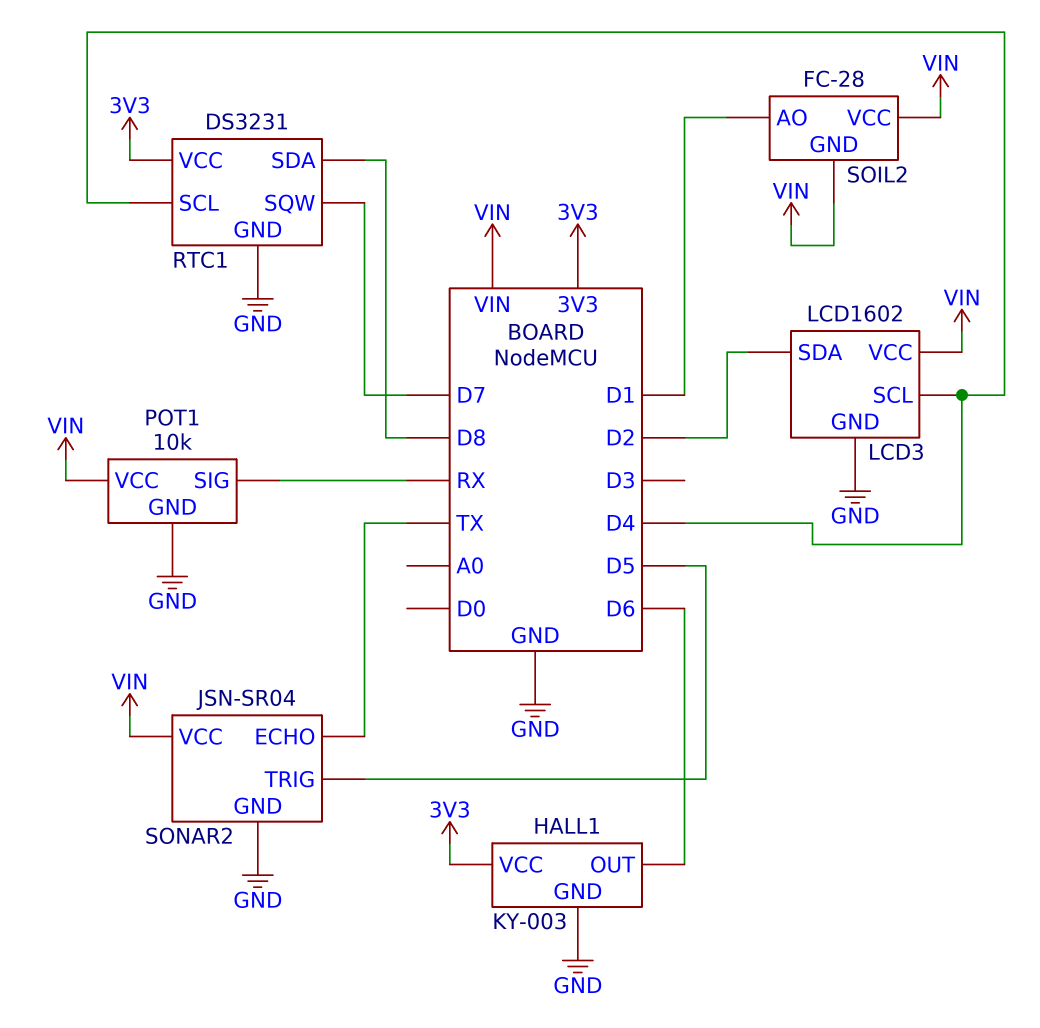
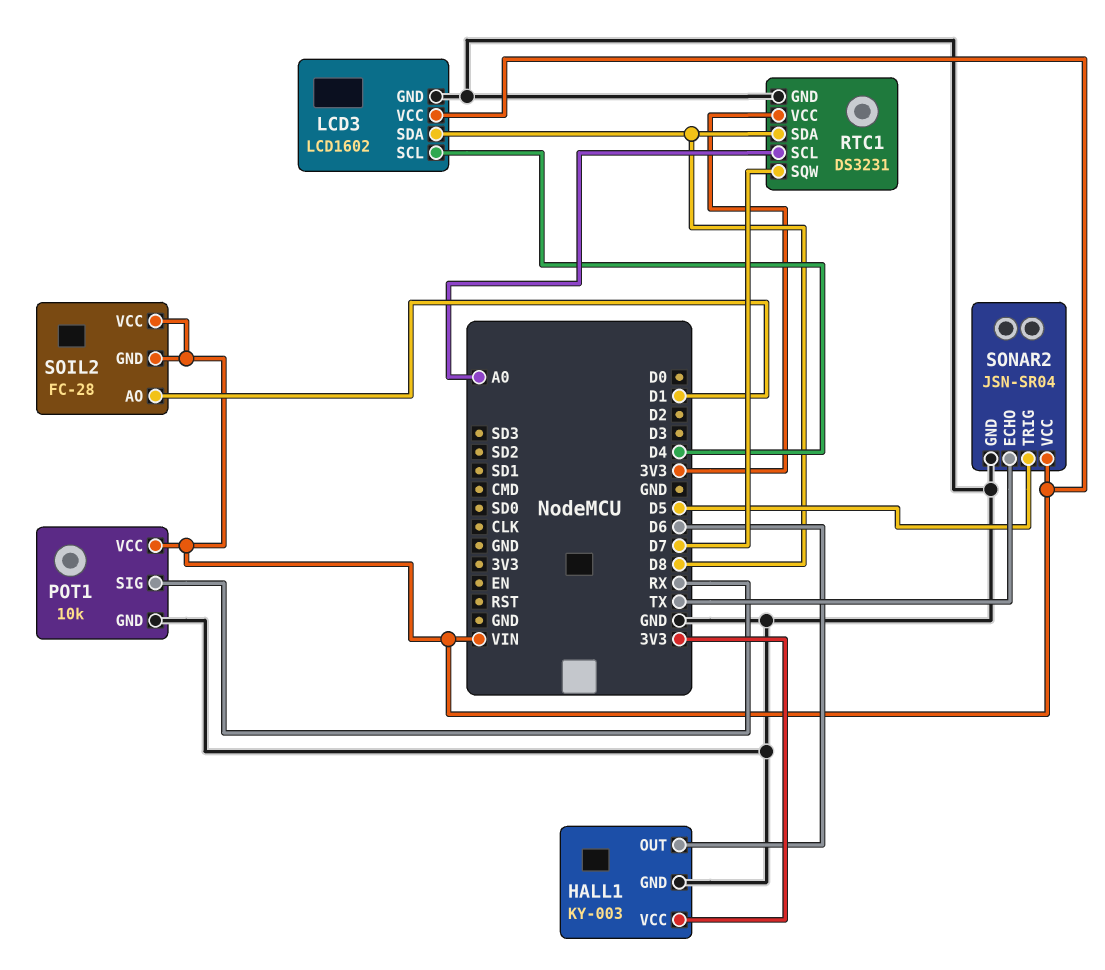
LCD3 pin SDA: D2 -> D8
RTC1 pin SCL: D4 -> A0

